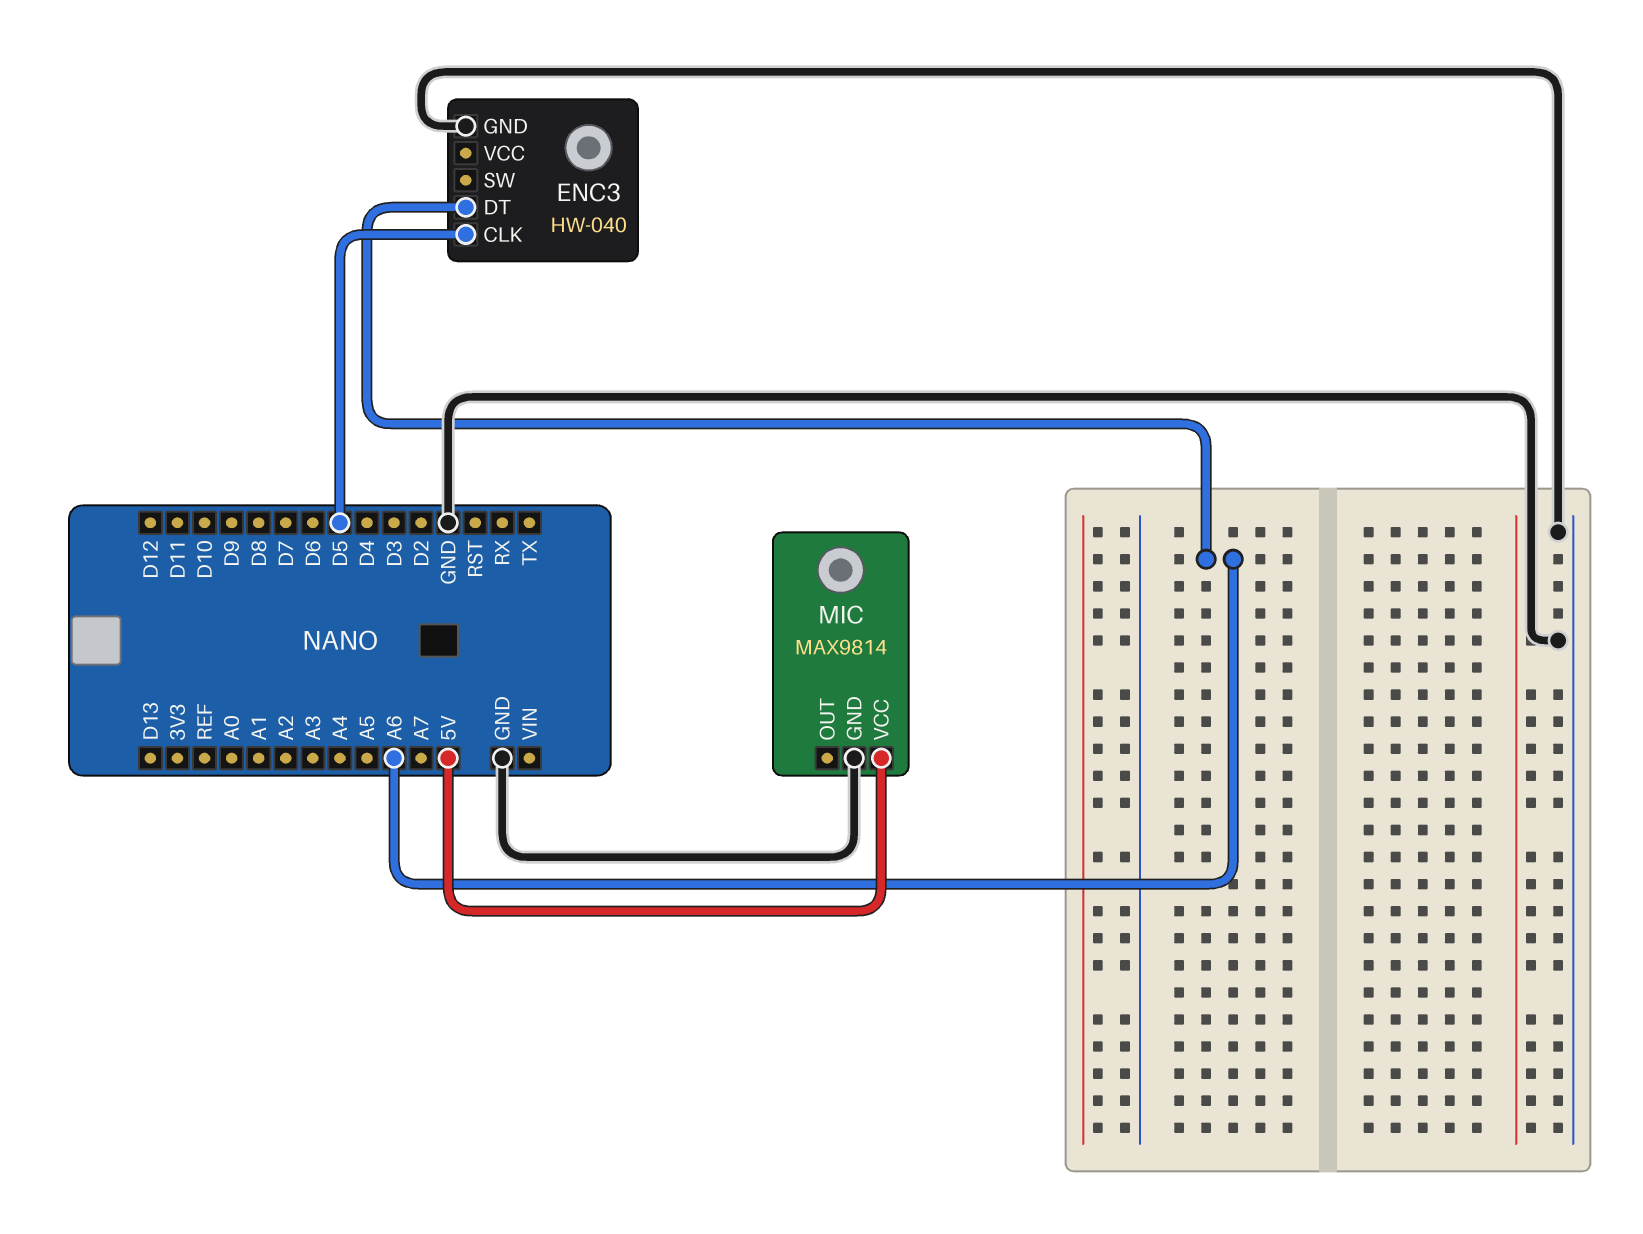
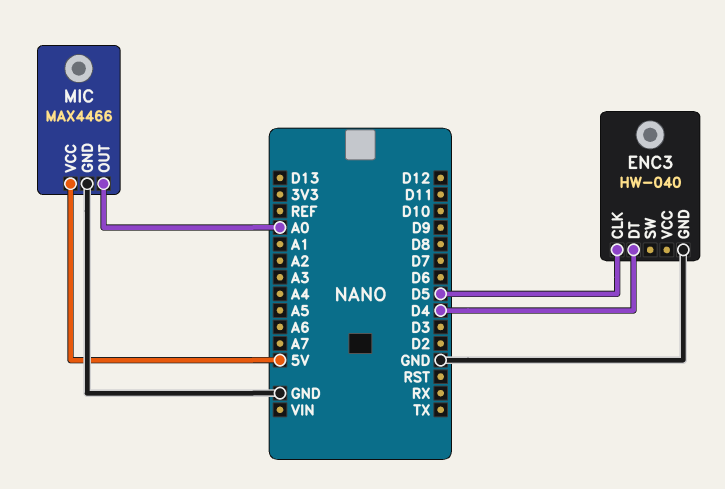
ENC3 pin DT: A6 -> D4
MIC: MAX9814 -> MAX4466
MIC pin OUT: none -> A0

